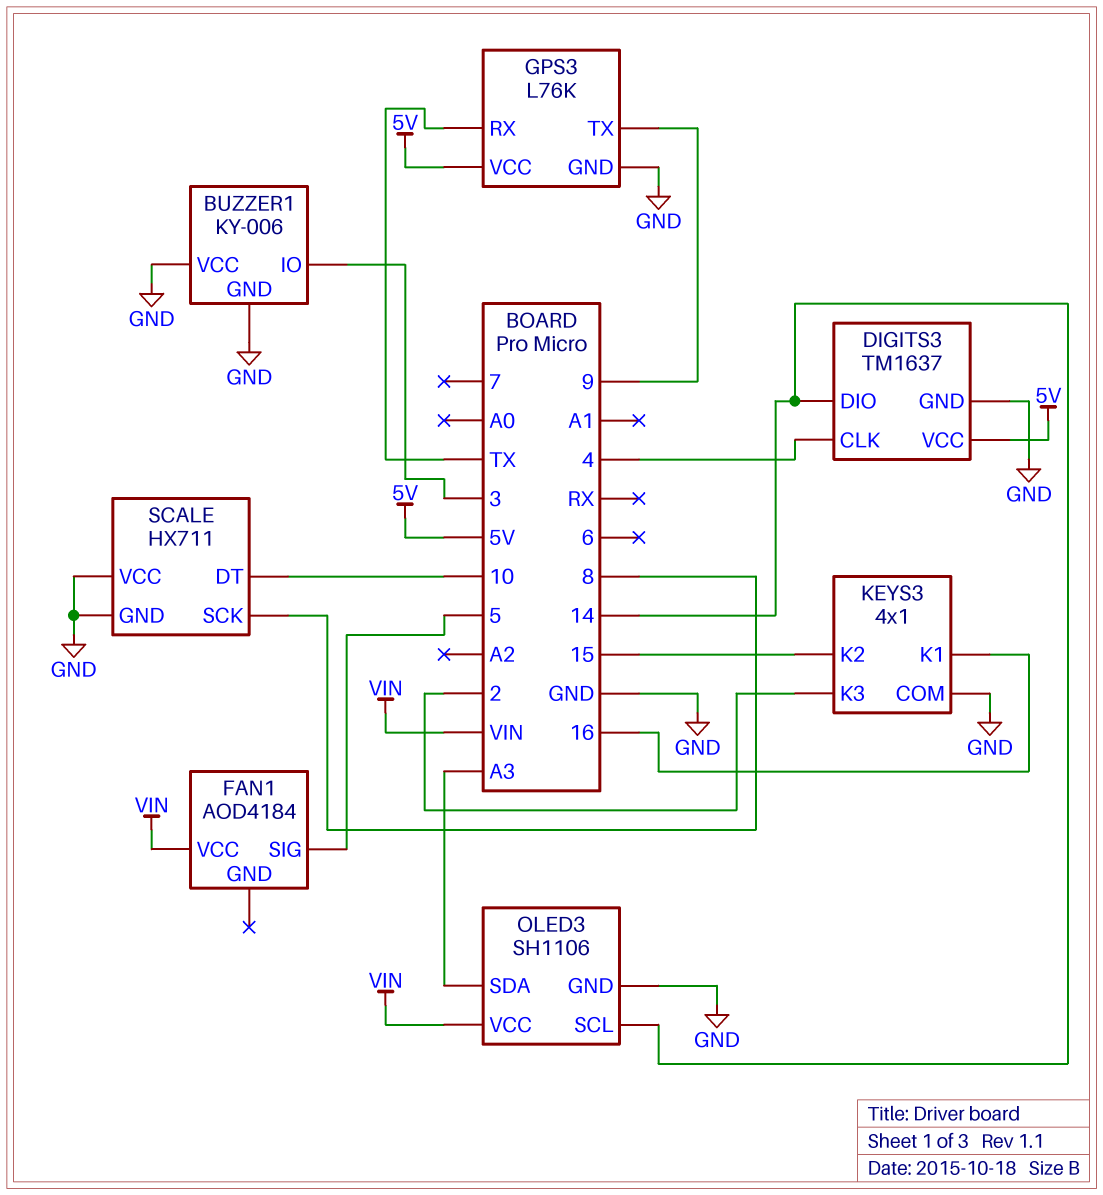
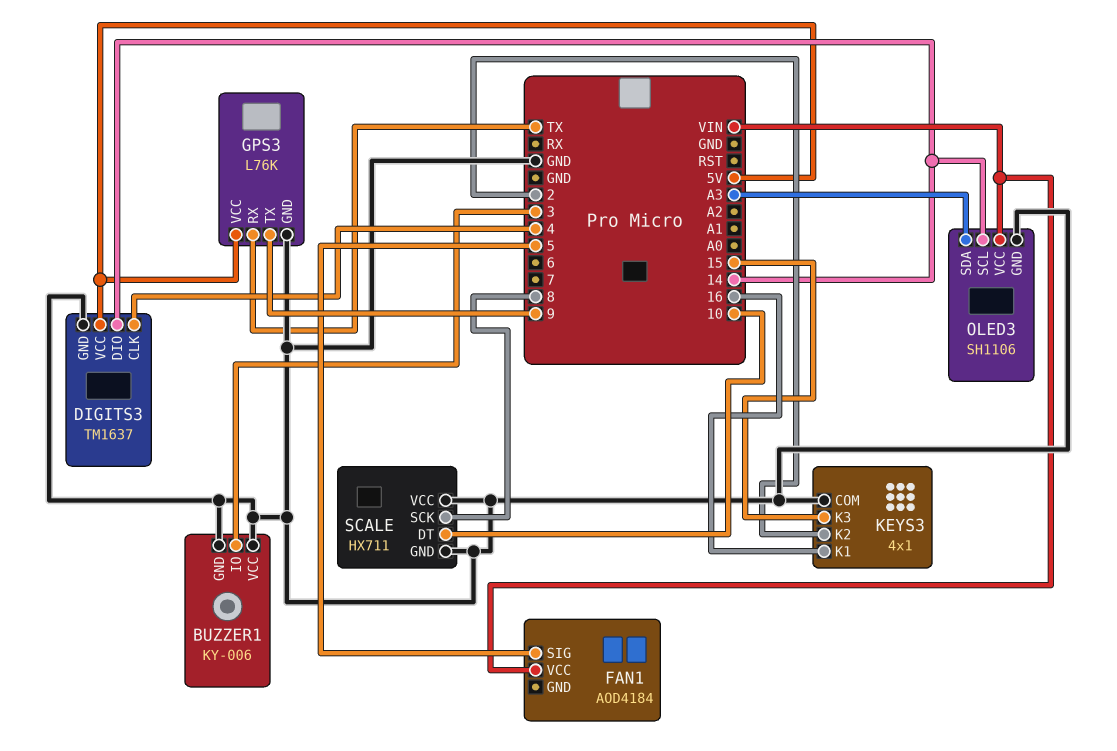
KEYS3 pin K2: 15 -> 2
KEYS3 pin K3: 2 -> 15

